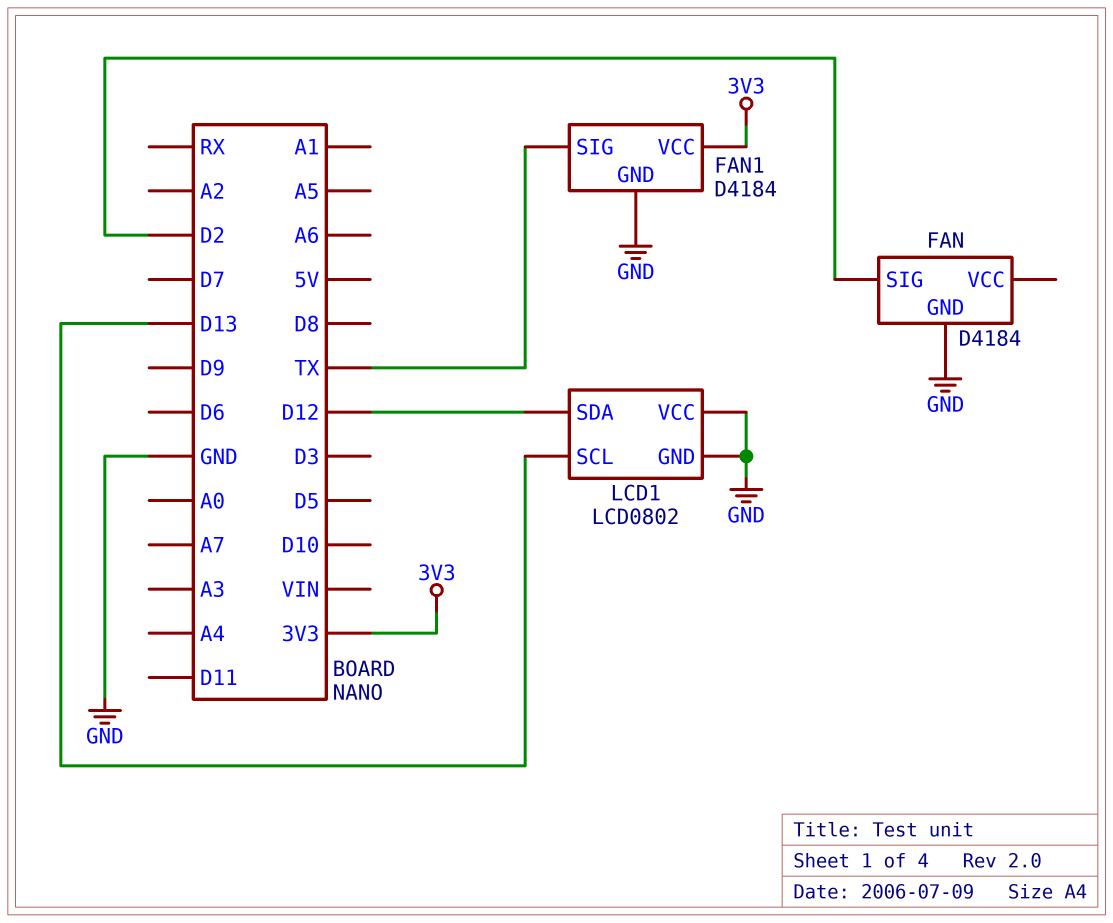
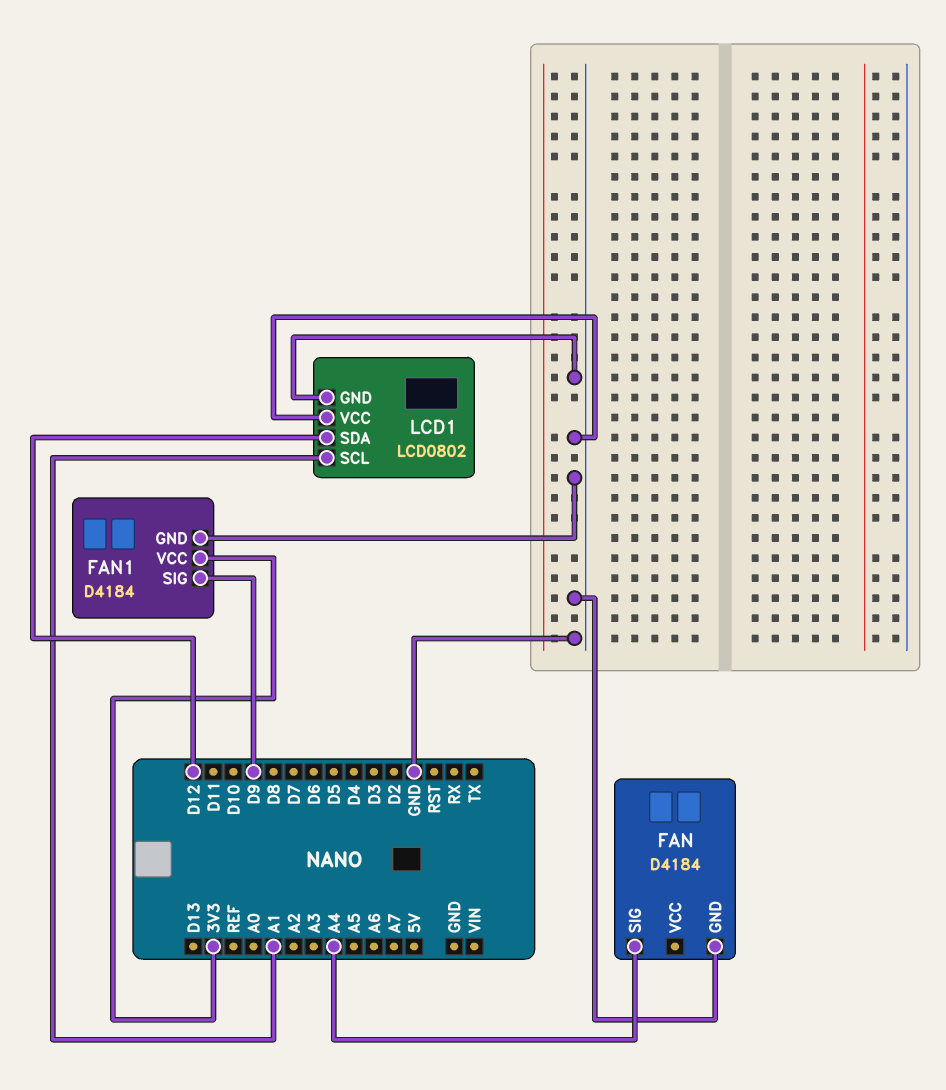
FAN pin SIG: D2 -> A4
FAN1 pin SIG: TX -> D9
LCD1 pin SCL: D13 -> A1

